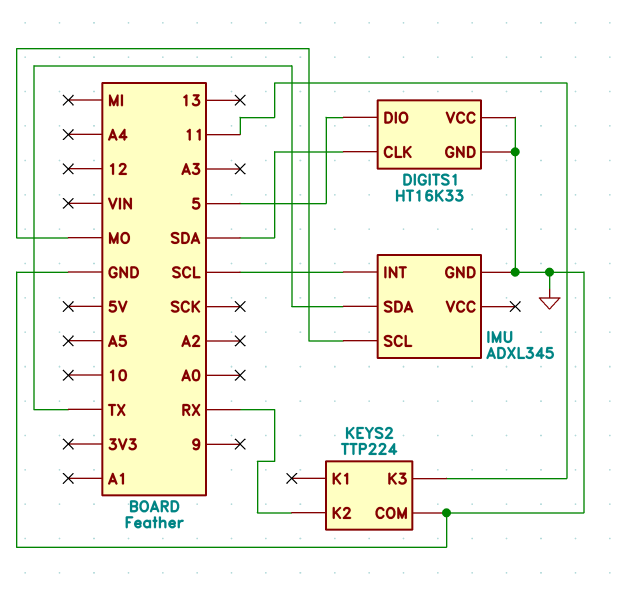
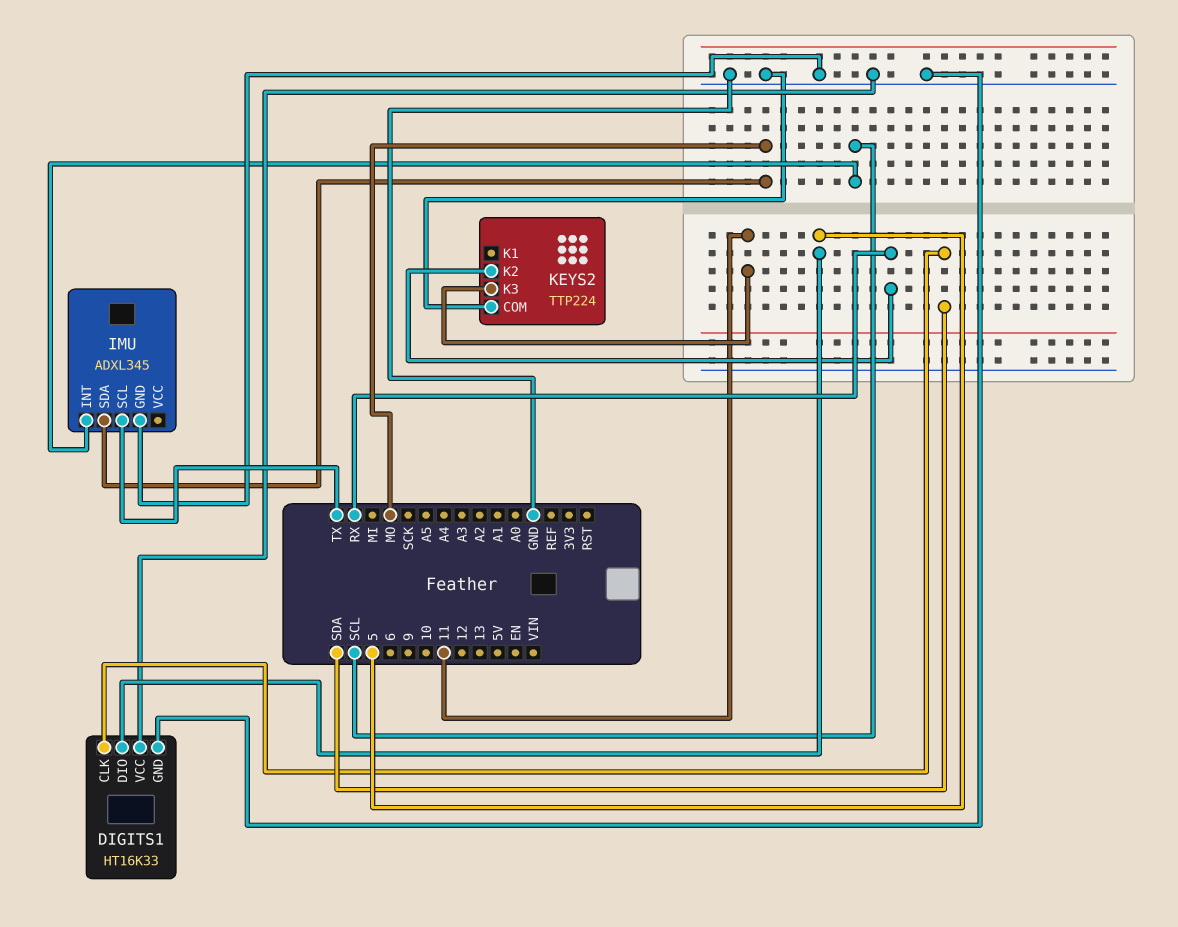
IMU pin SCL: MO -> TX
IMU pin SDA: TX -> MO

